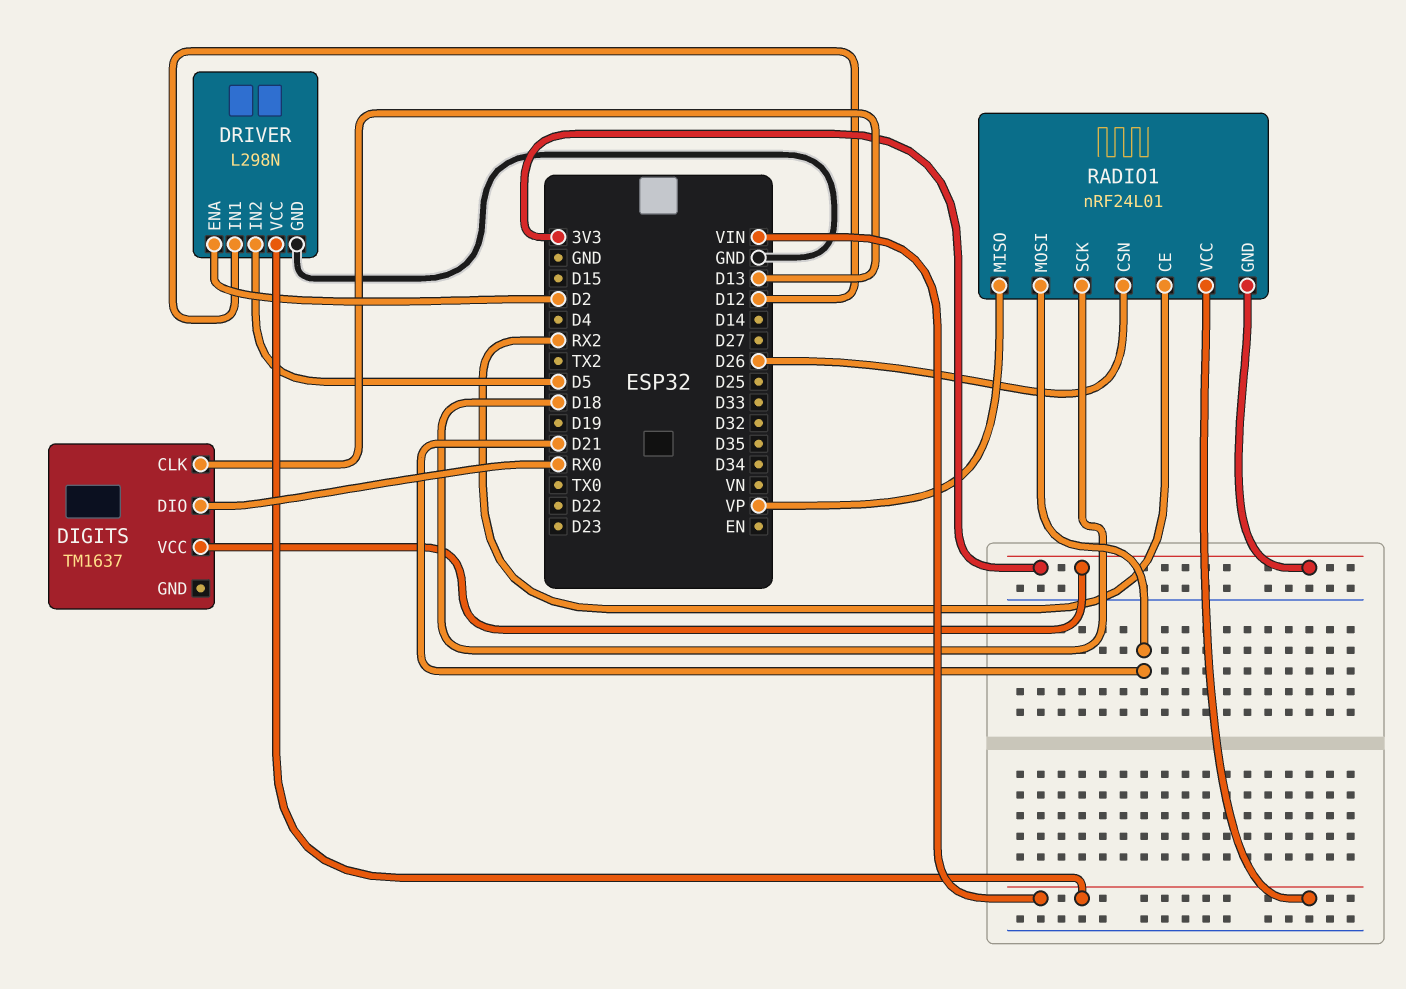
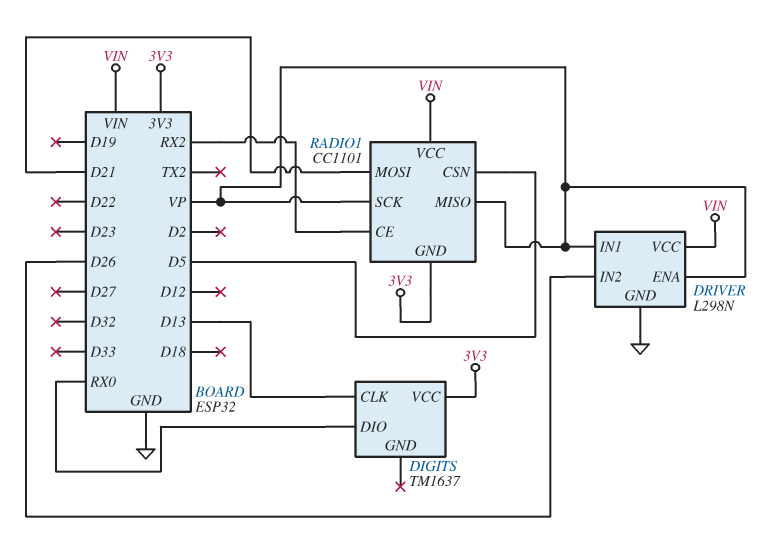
DRIVER pin ENA: D2 -> VP
DRIVER pin IN1: D12 -> VP
DRIVER pin IN2: D5 -> D26
RADIO1: nRF24L01 -> CC1101
RADIO1 pin CSN: D26 -> D5
RADIO1 pin SCK: D18 -> VP

